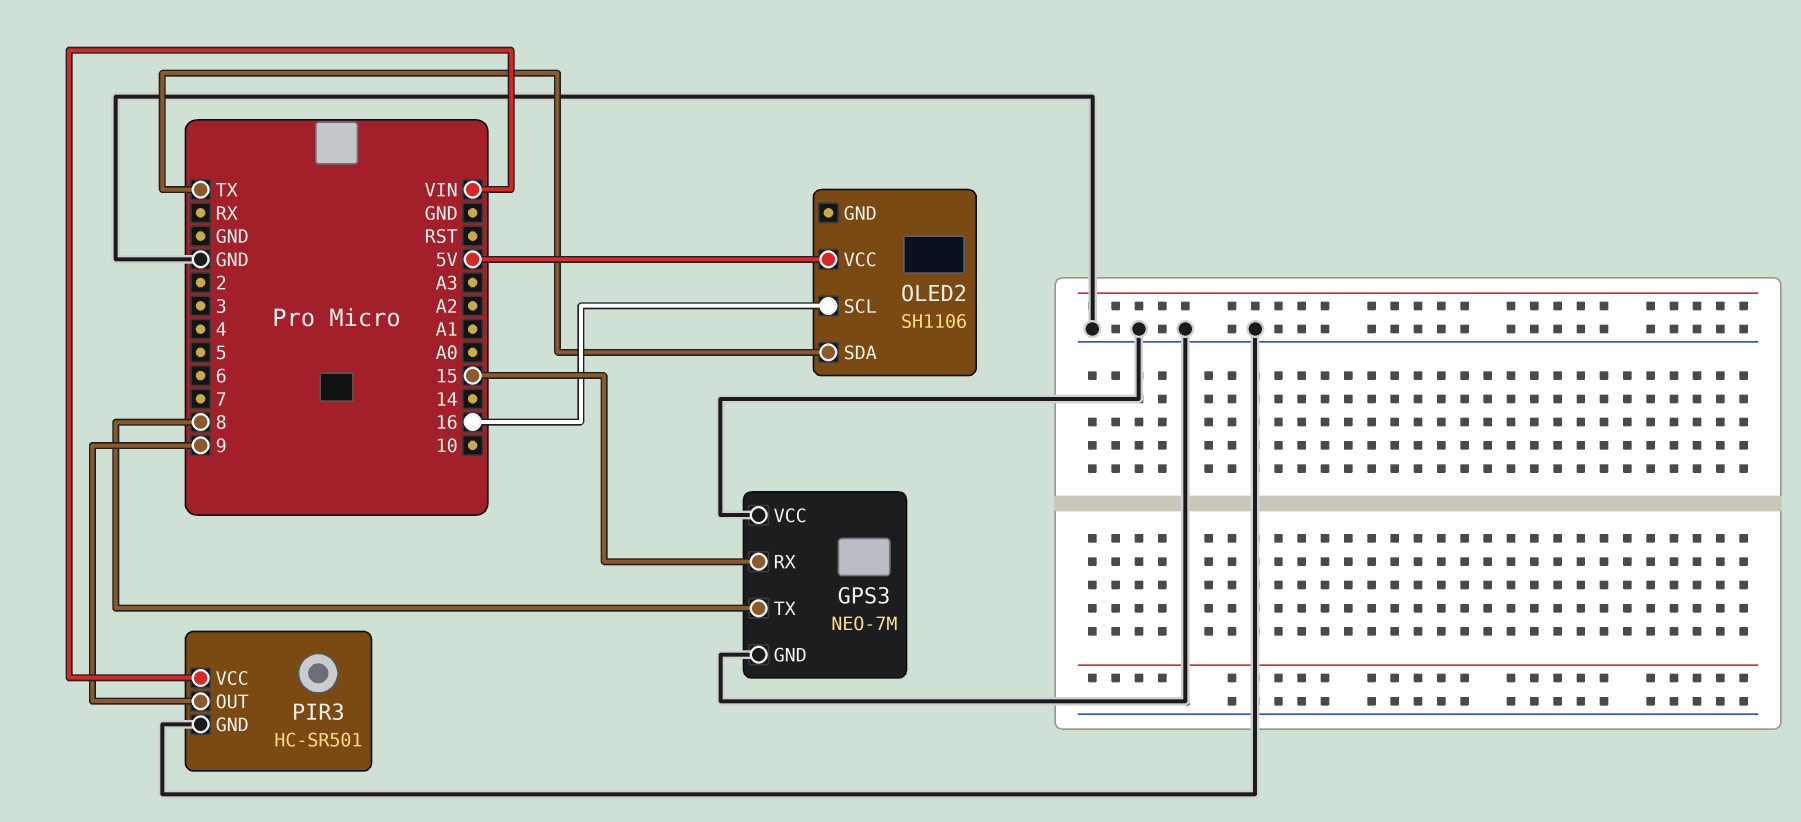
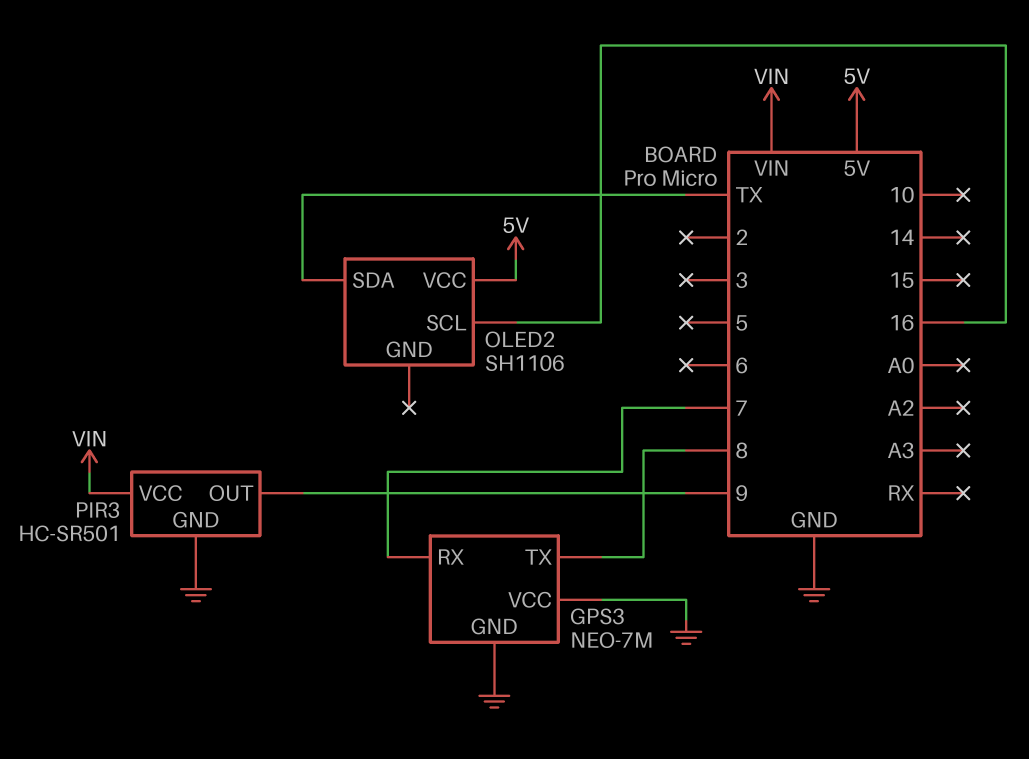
GPS3 pin RX: 15 -> 7

